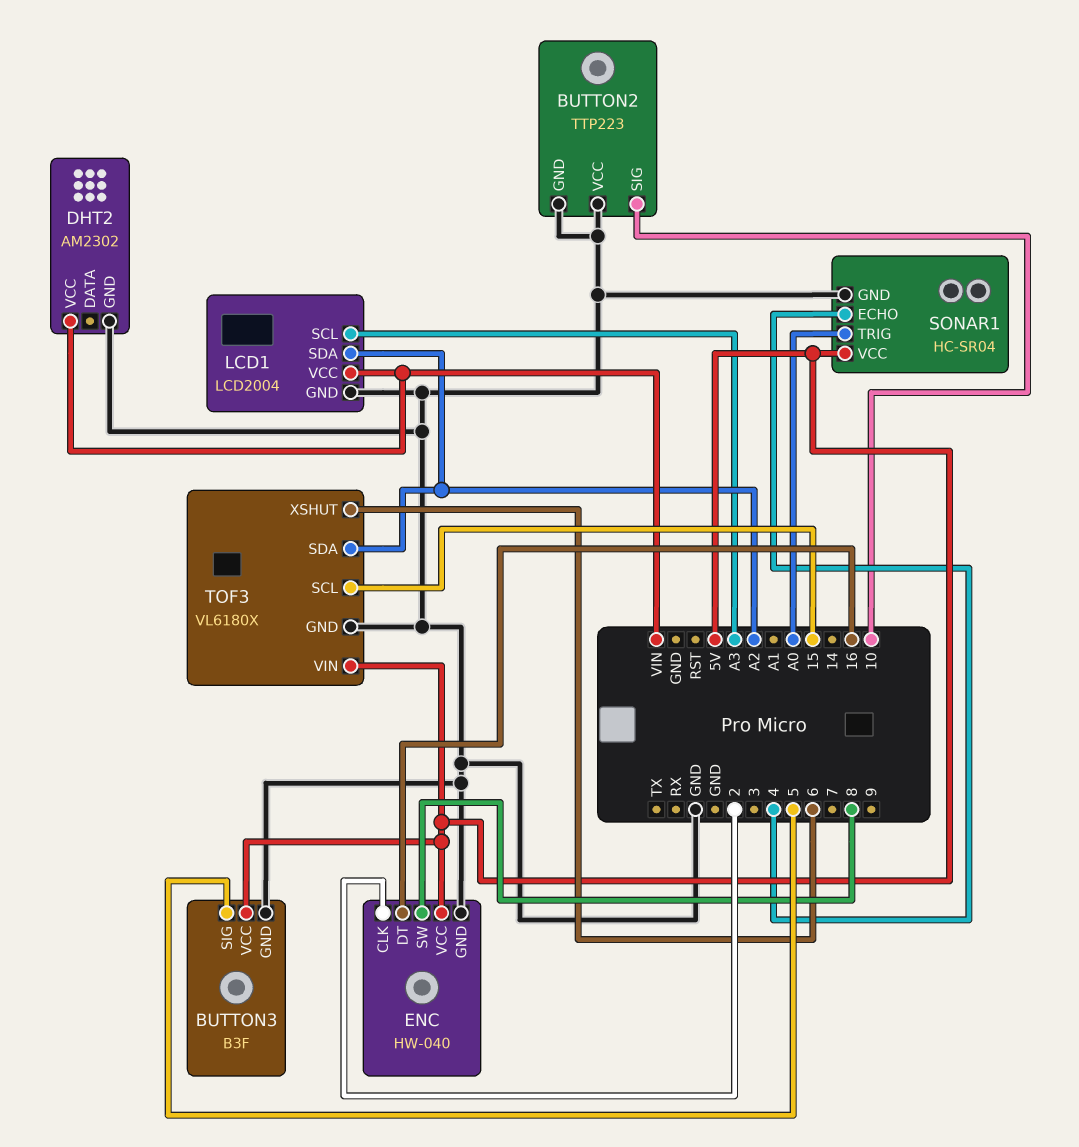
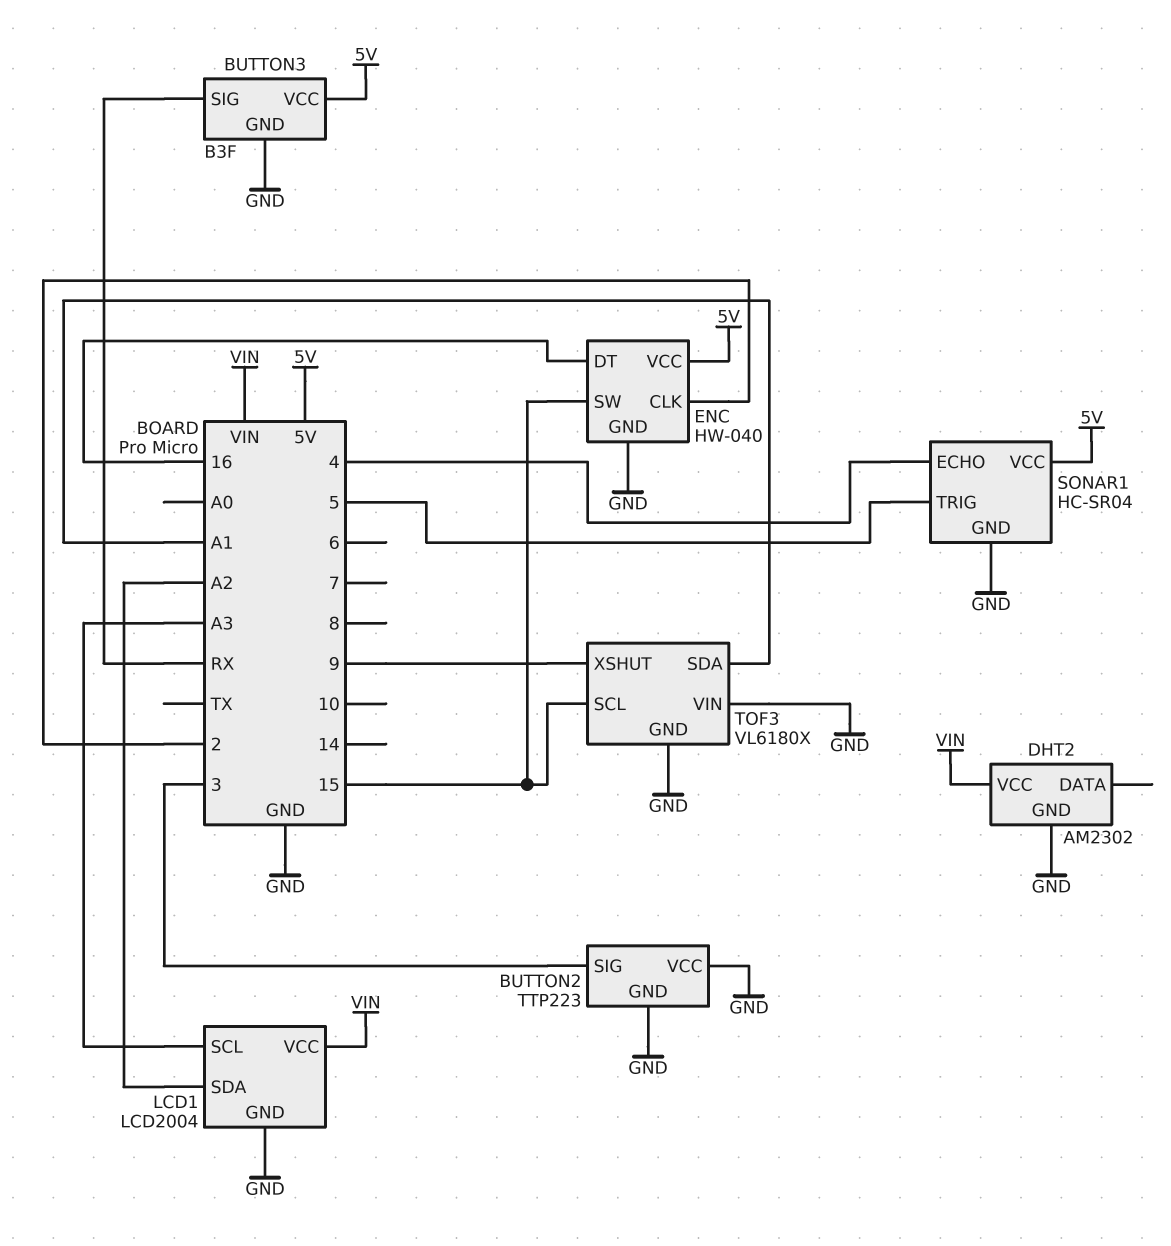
BUTTON2 pin SIG: 10 -> 3
BUTTON3 pin SIG: 5 -> RX
ENC pin SW: 8 -> 15
SONAR1 pin TRIG: A0 -> 5
TOF3 pin SDA: A2 -> A1
TOF3 pin VIN: 5V -> GND
TOF3 pin XSHUT: 6 -> 9

